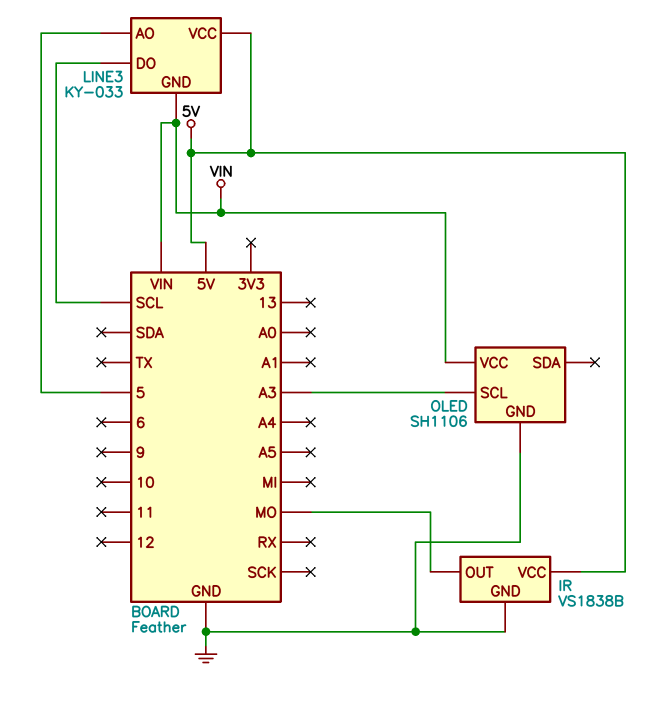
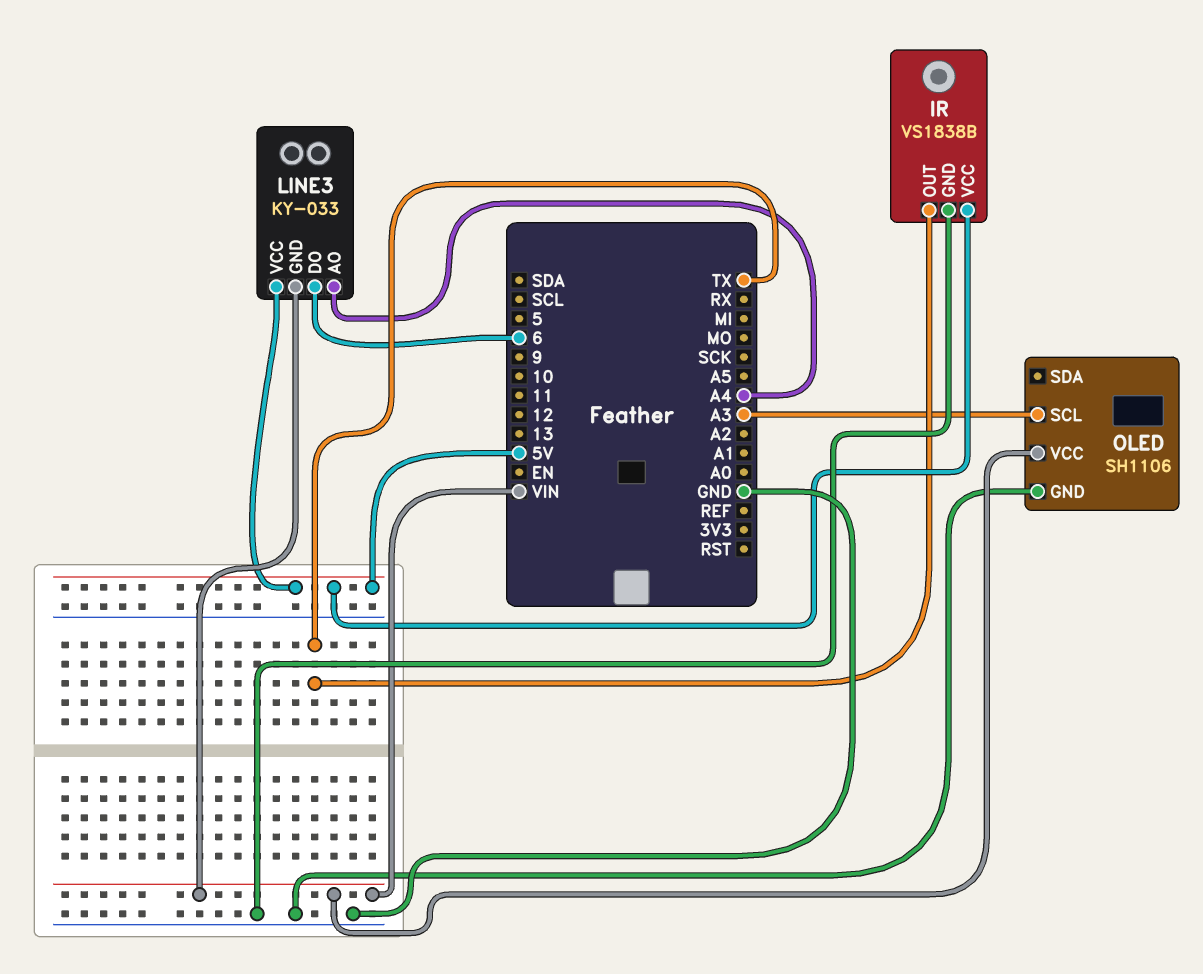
IR pin OUT: MO -> TX
LINE3 pin AO: 5 -> A4
LINE3 pin DO: SCL -> 6

